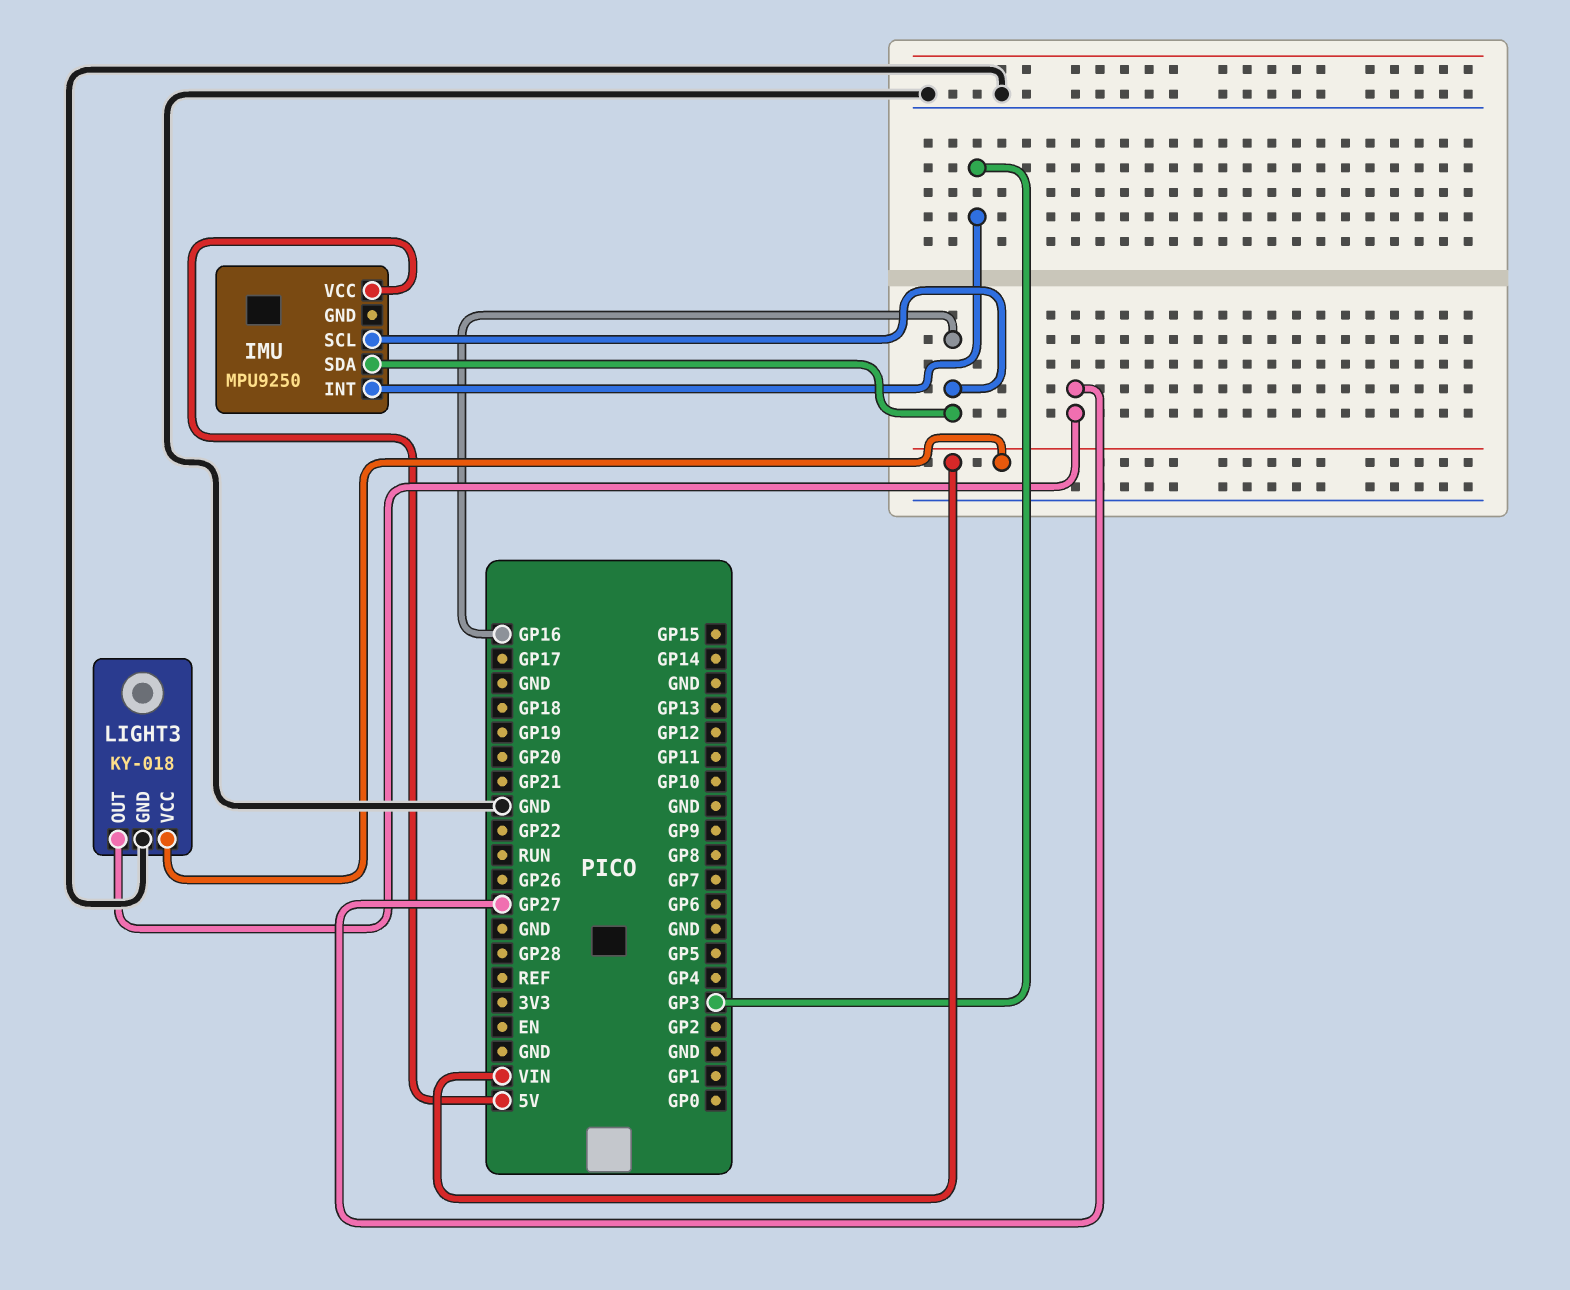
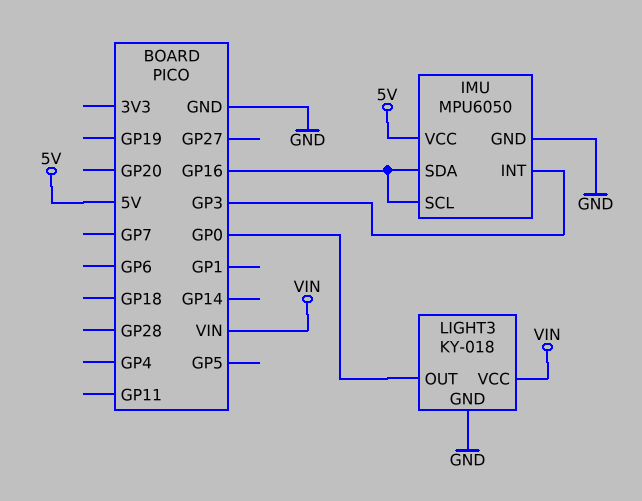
IMU: MPU9250 -> MPU6050
IMU pin GND: none -> GND
LIGHT3 pin OUT: GP27 -> GP0

